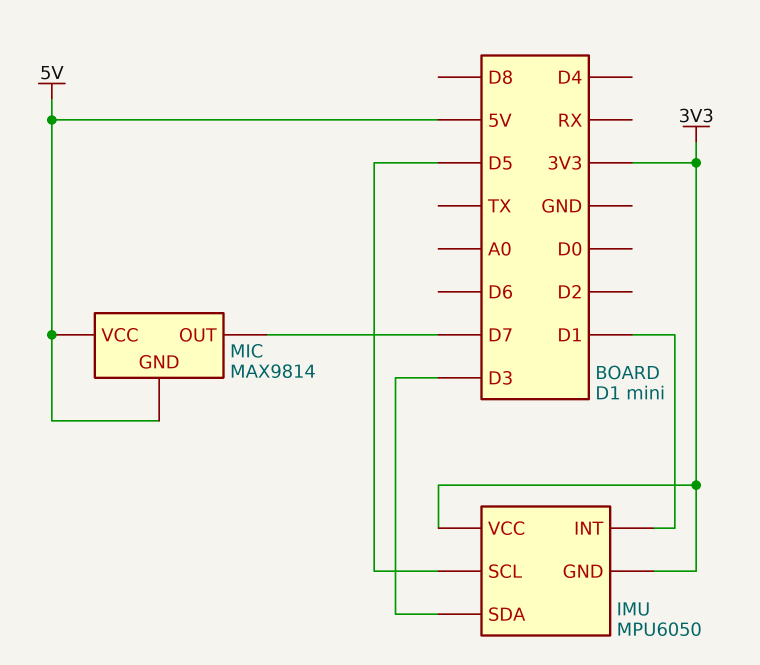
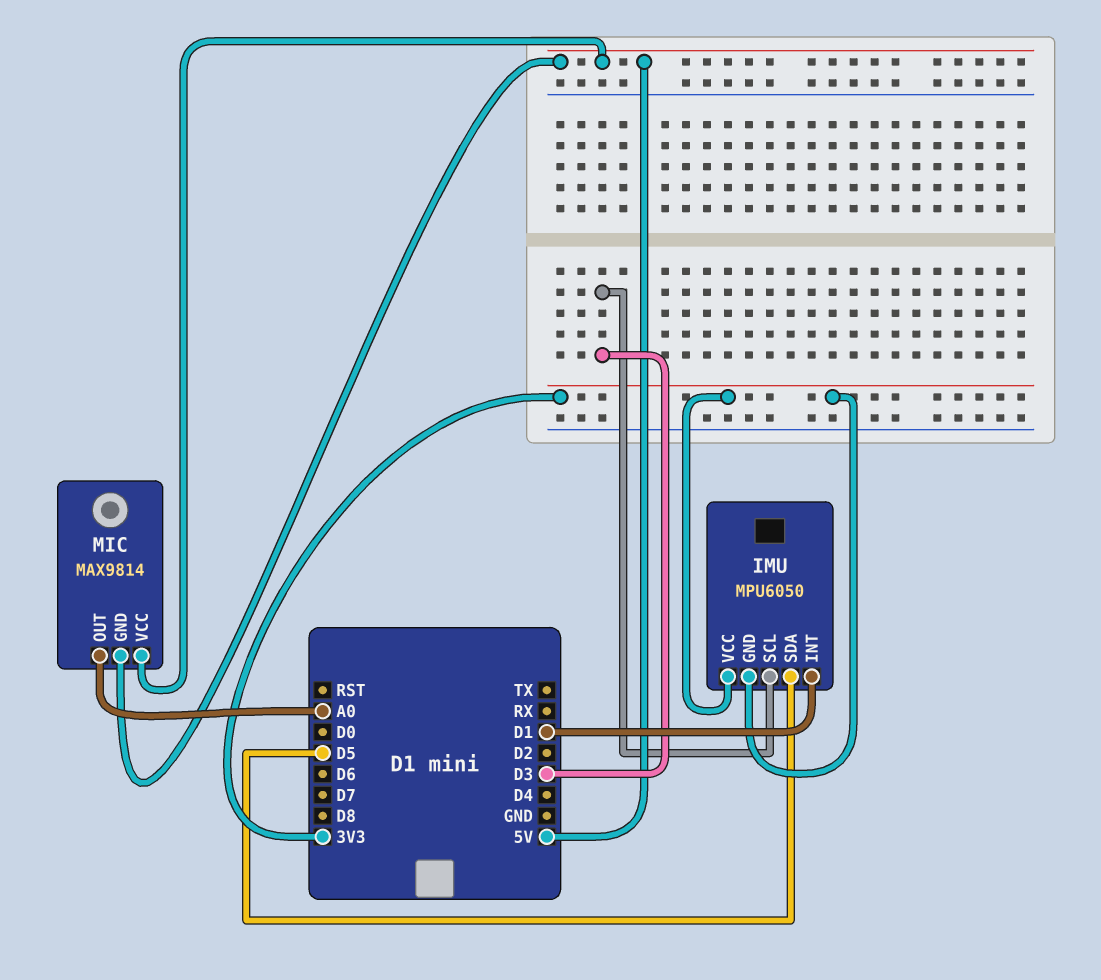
IMU pin SCL: D5 -> D3
IMU pin SDA: D3 -> D5
MIC pin OUT: D7 -> A0

